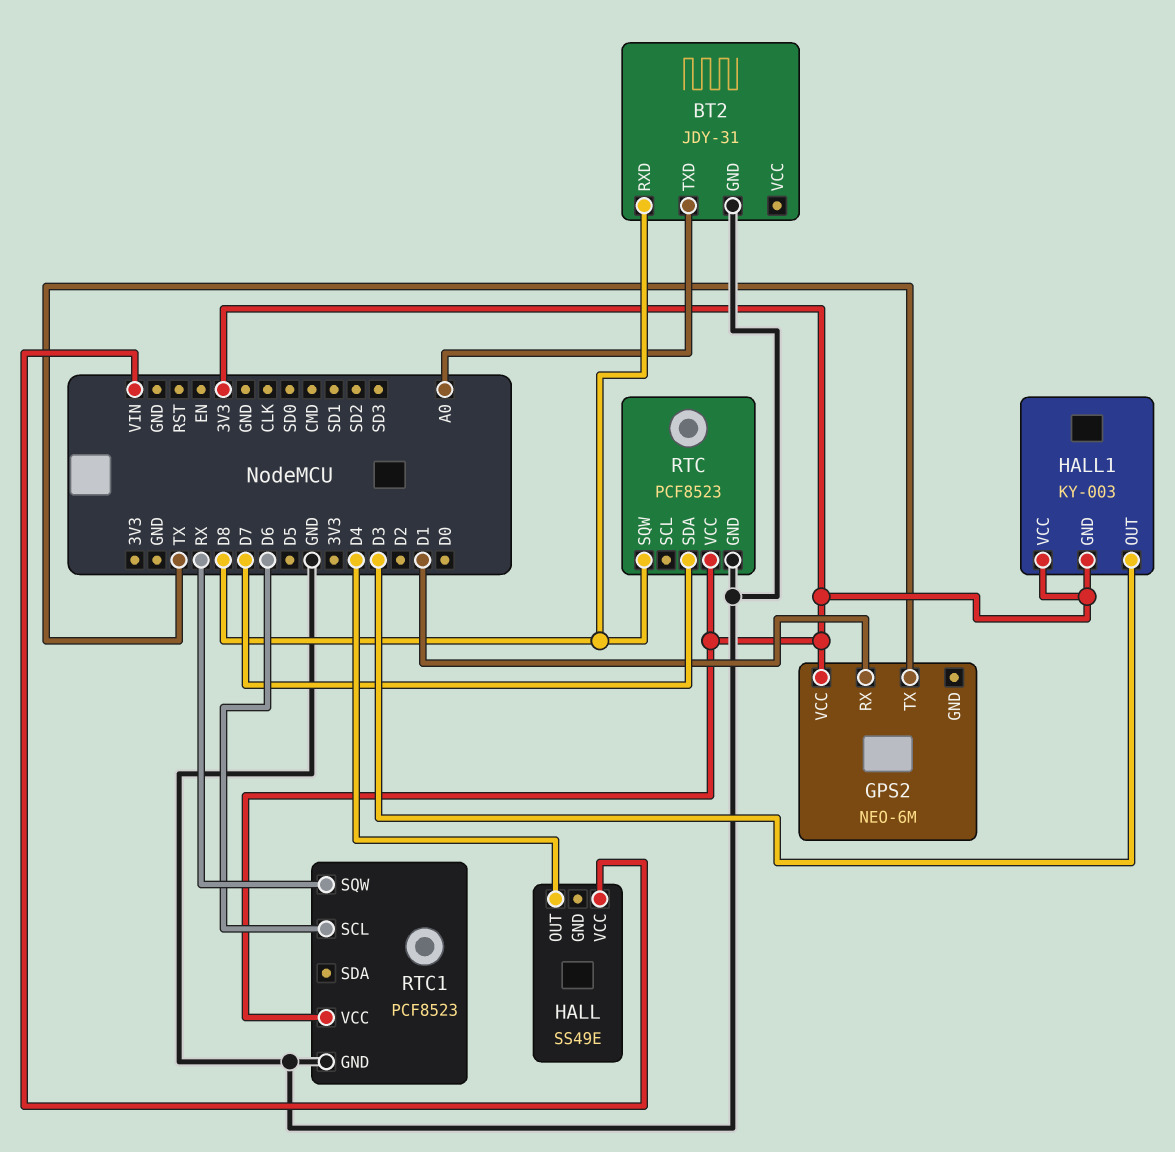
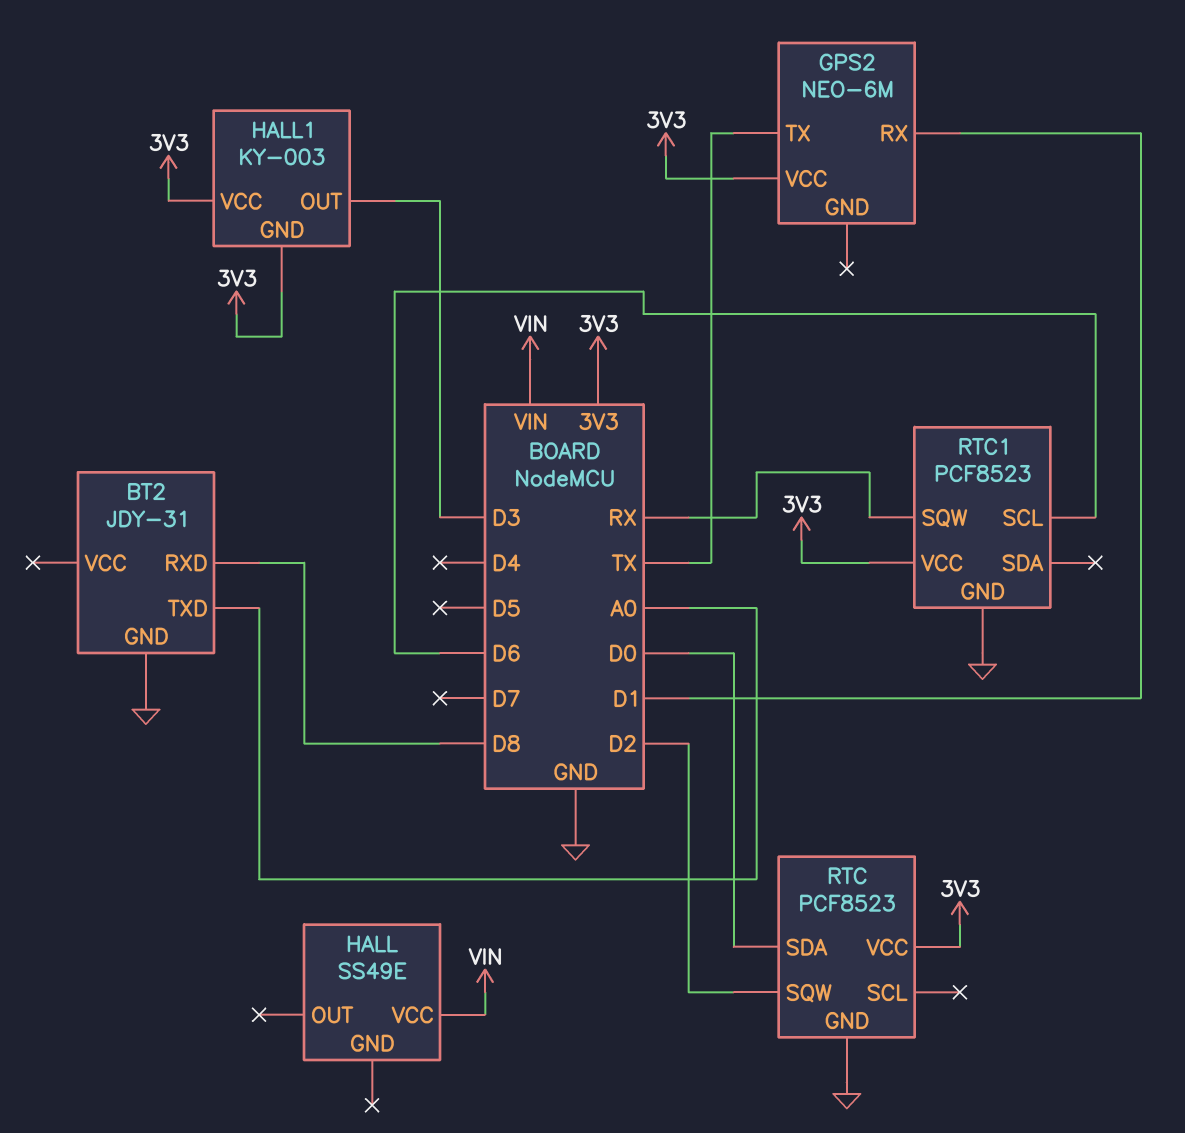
HALL pin OUT: D4 -> none
RTC pin SDA: D7 -> D0
RTC pin SQW: D8 -> D2

